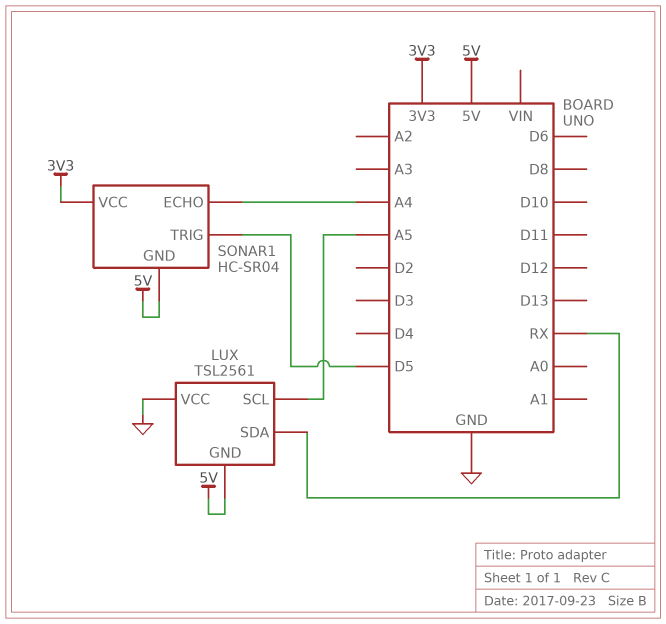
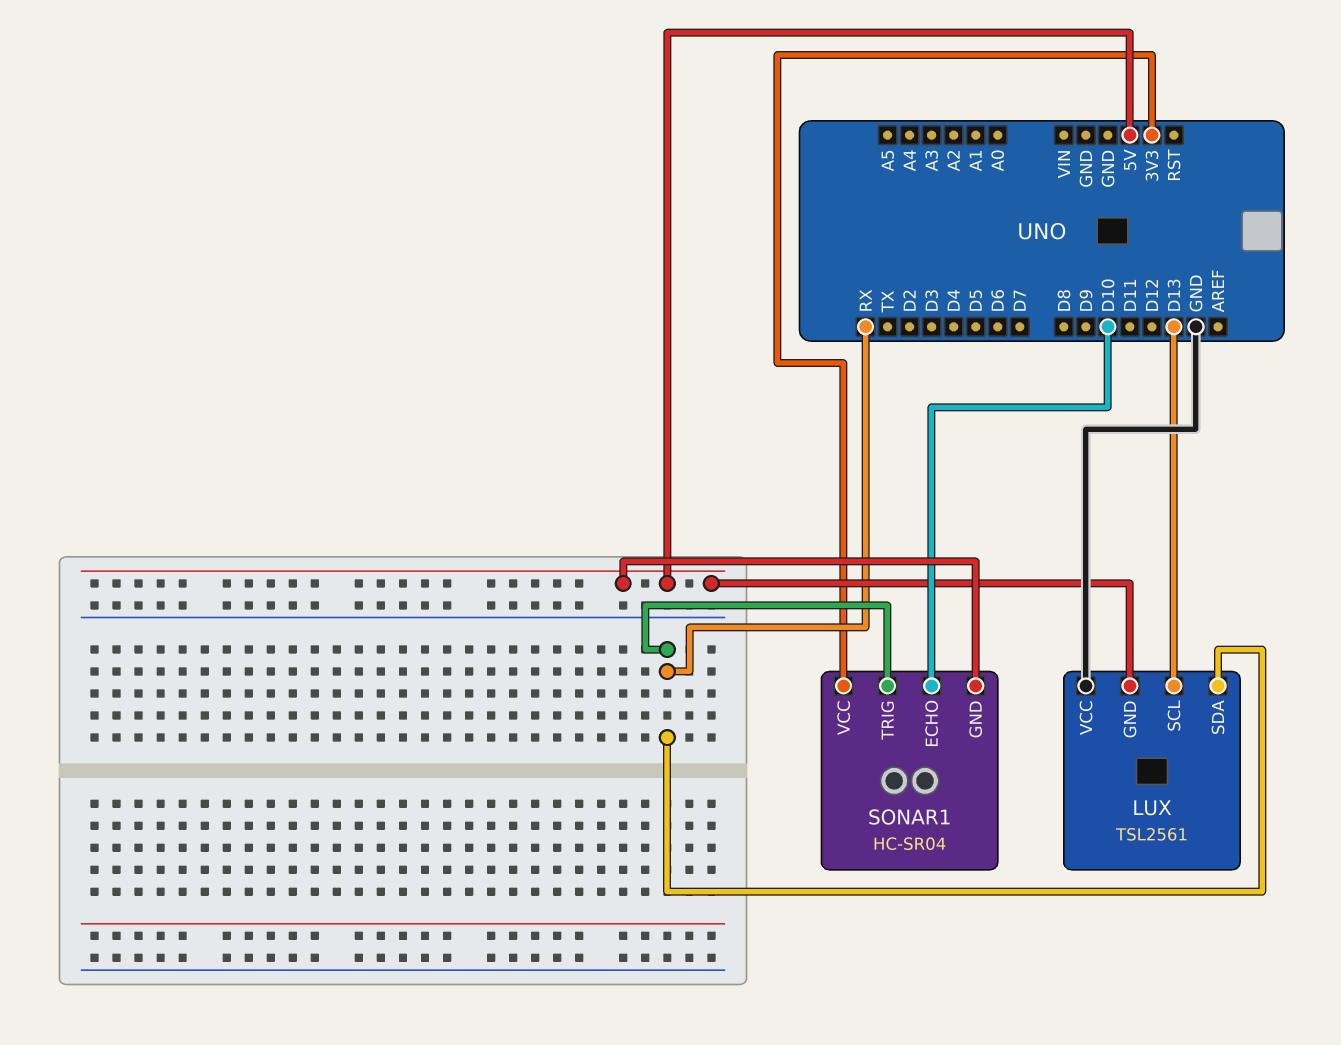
LUX pin SCL: A5 -> D13
SONAR1 pin ECHO: A4 -> D10
SONAR1 pin TRIG: D5 -> RX

